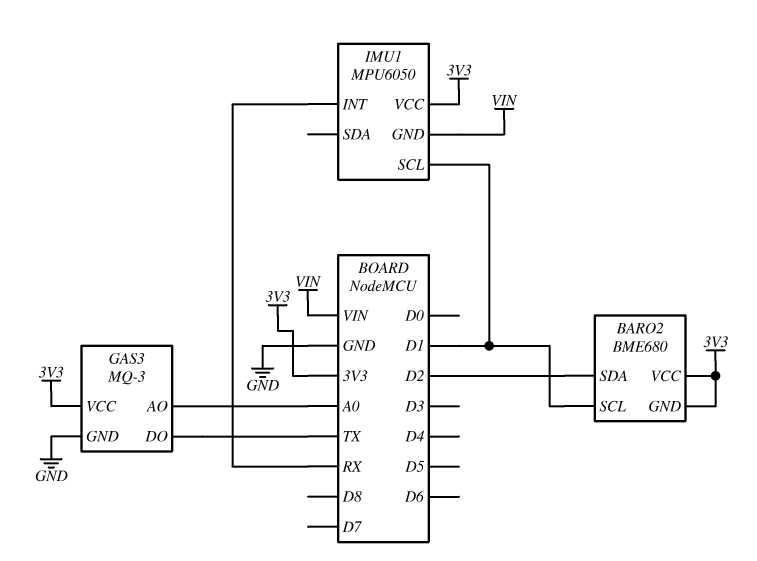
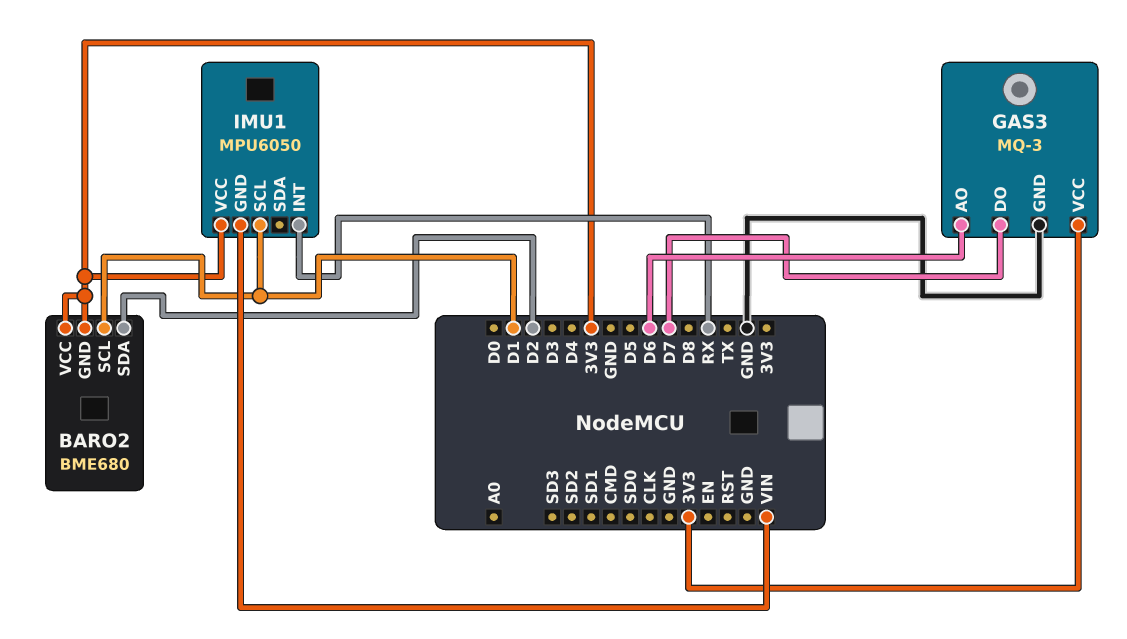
GAS3 pin AO: A0 -> D6
GAS3 pin DO: TX -> D7

